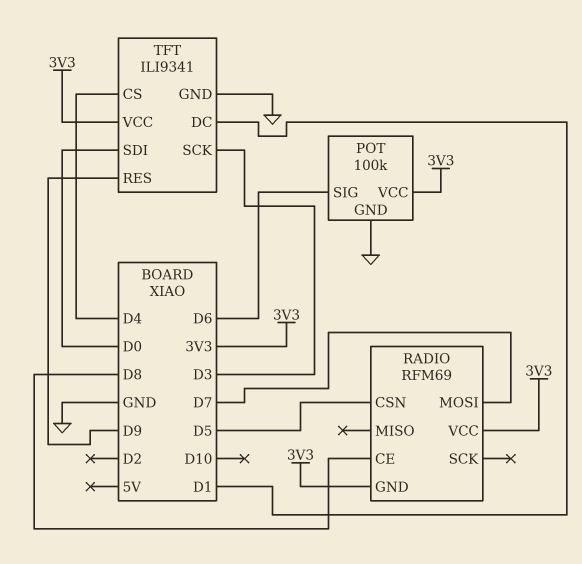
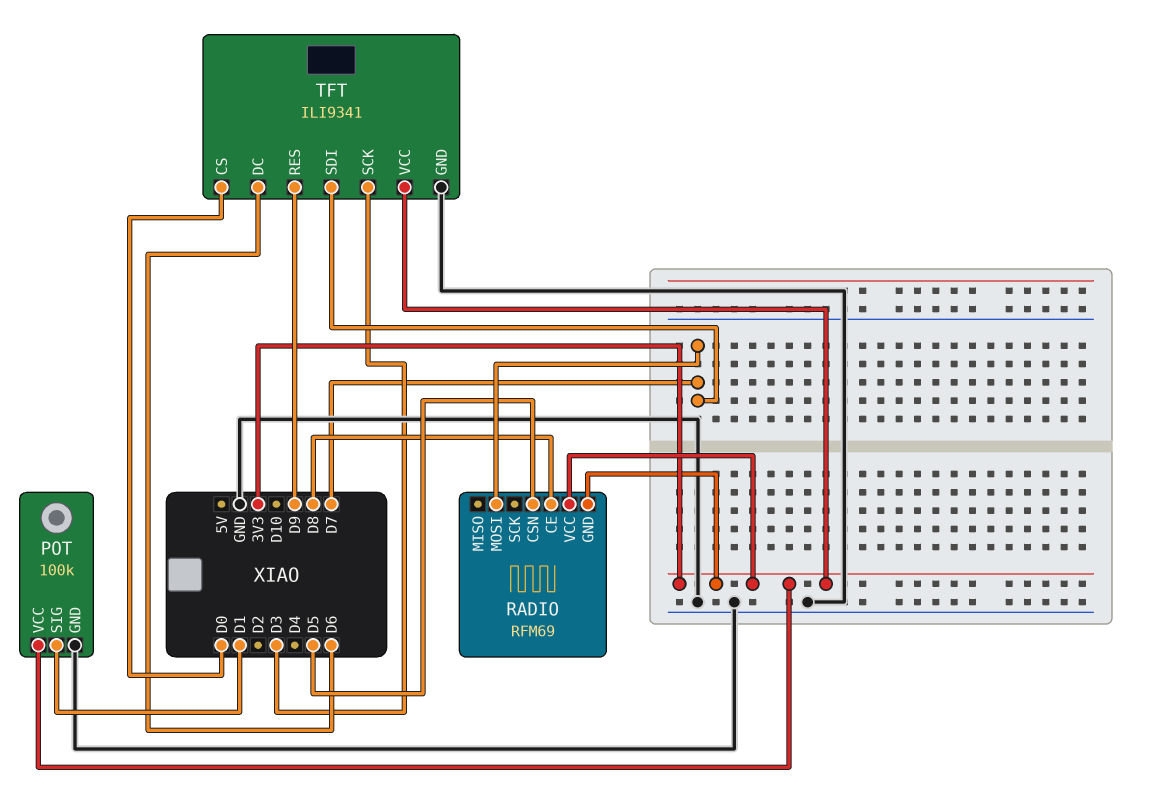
POT pin SIG: D6 -> D1
TFT pin CS: D4 -> D0
TFT pin DC: D1 -> D6
TFT pin SDI: D0 -> D7

